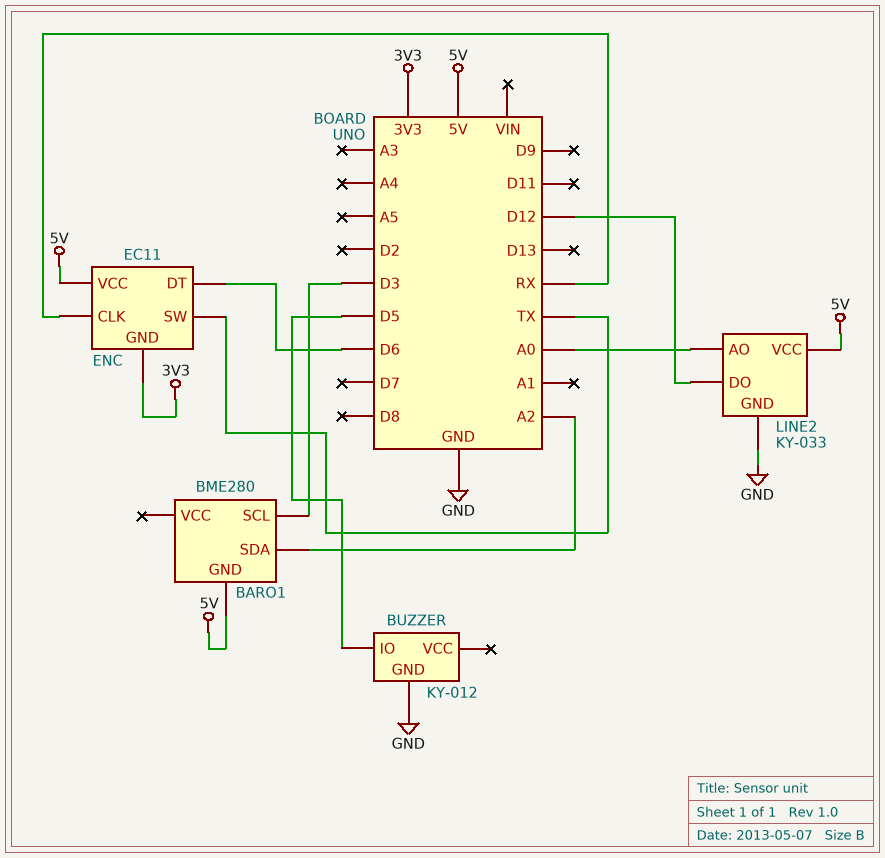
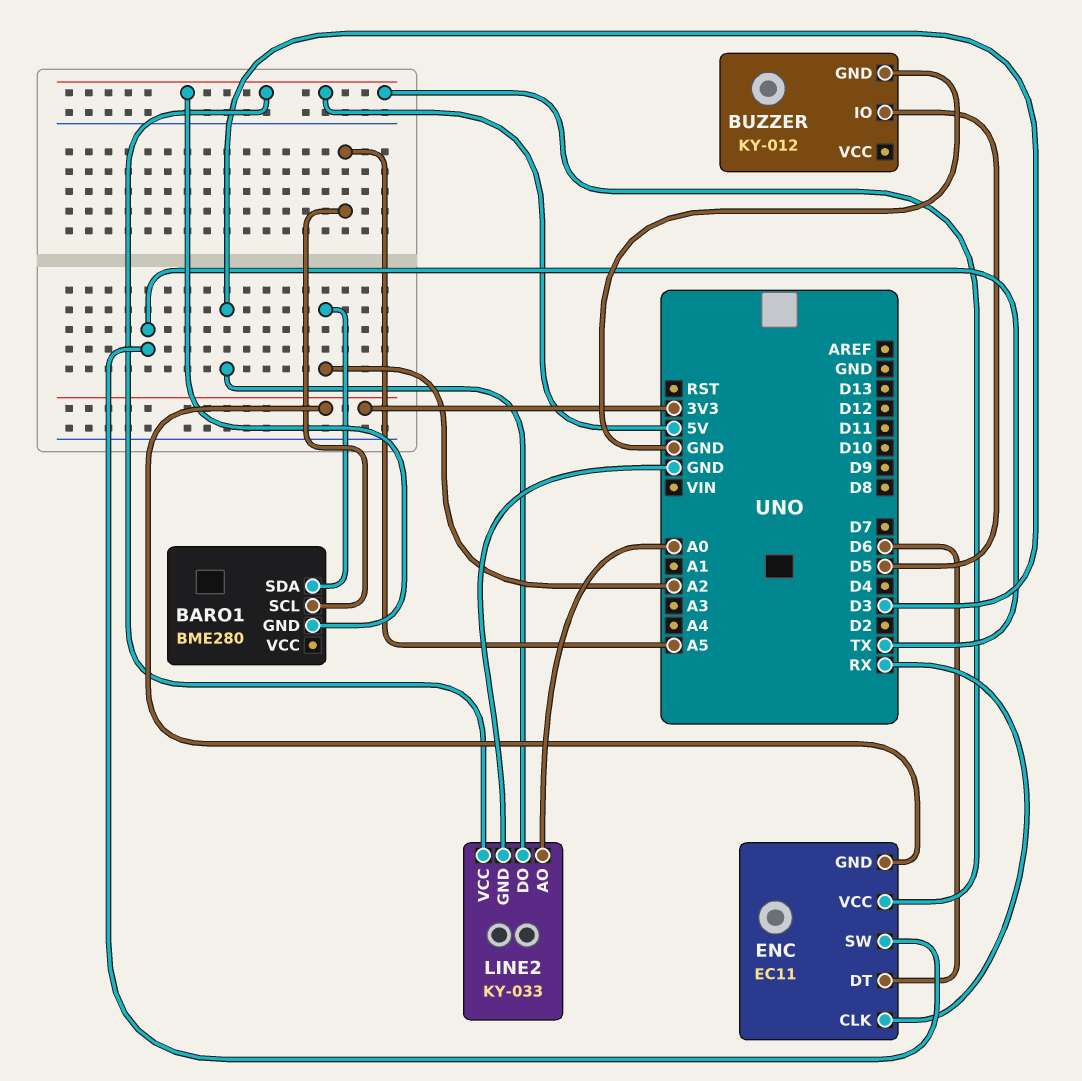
BARO1 pin SCL: D3 -> A5
LINE2 pin DO: D12 -> D3

